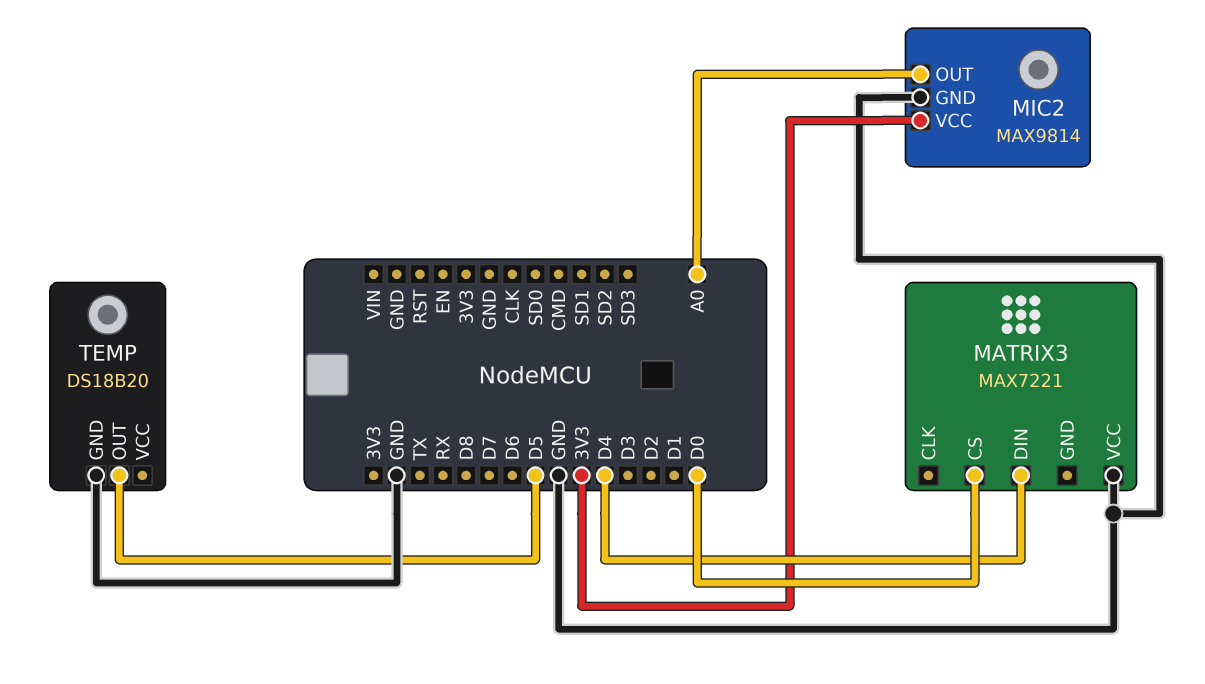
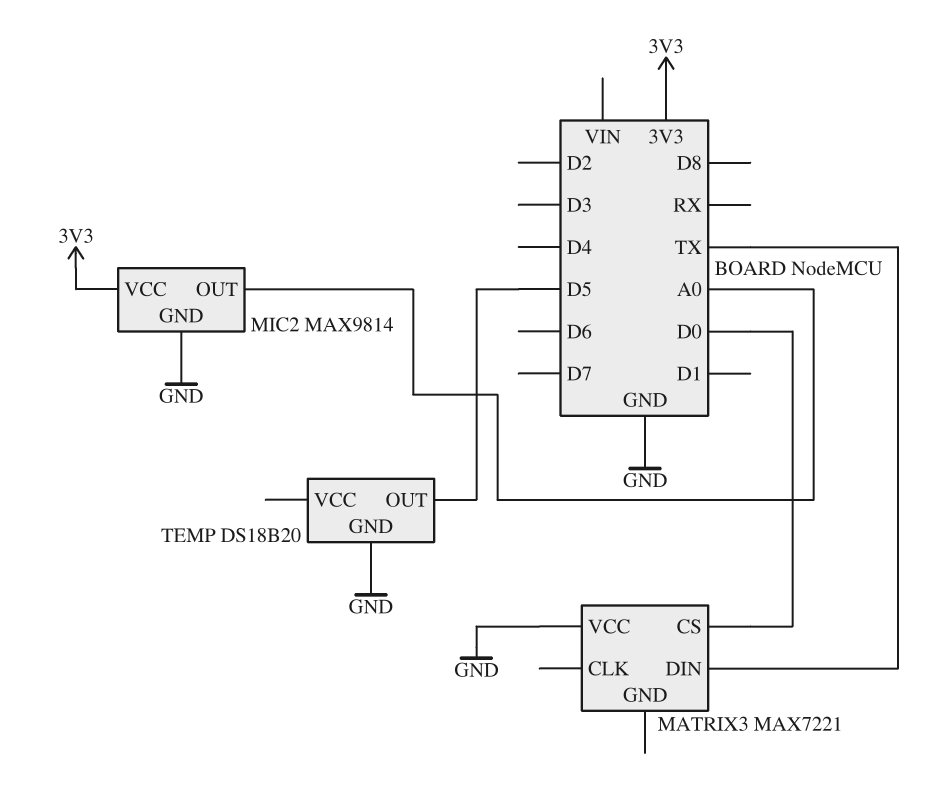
MATRIX3 pin DIN: D4 -> TX

